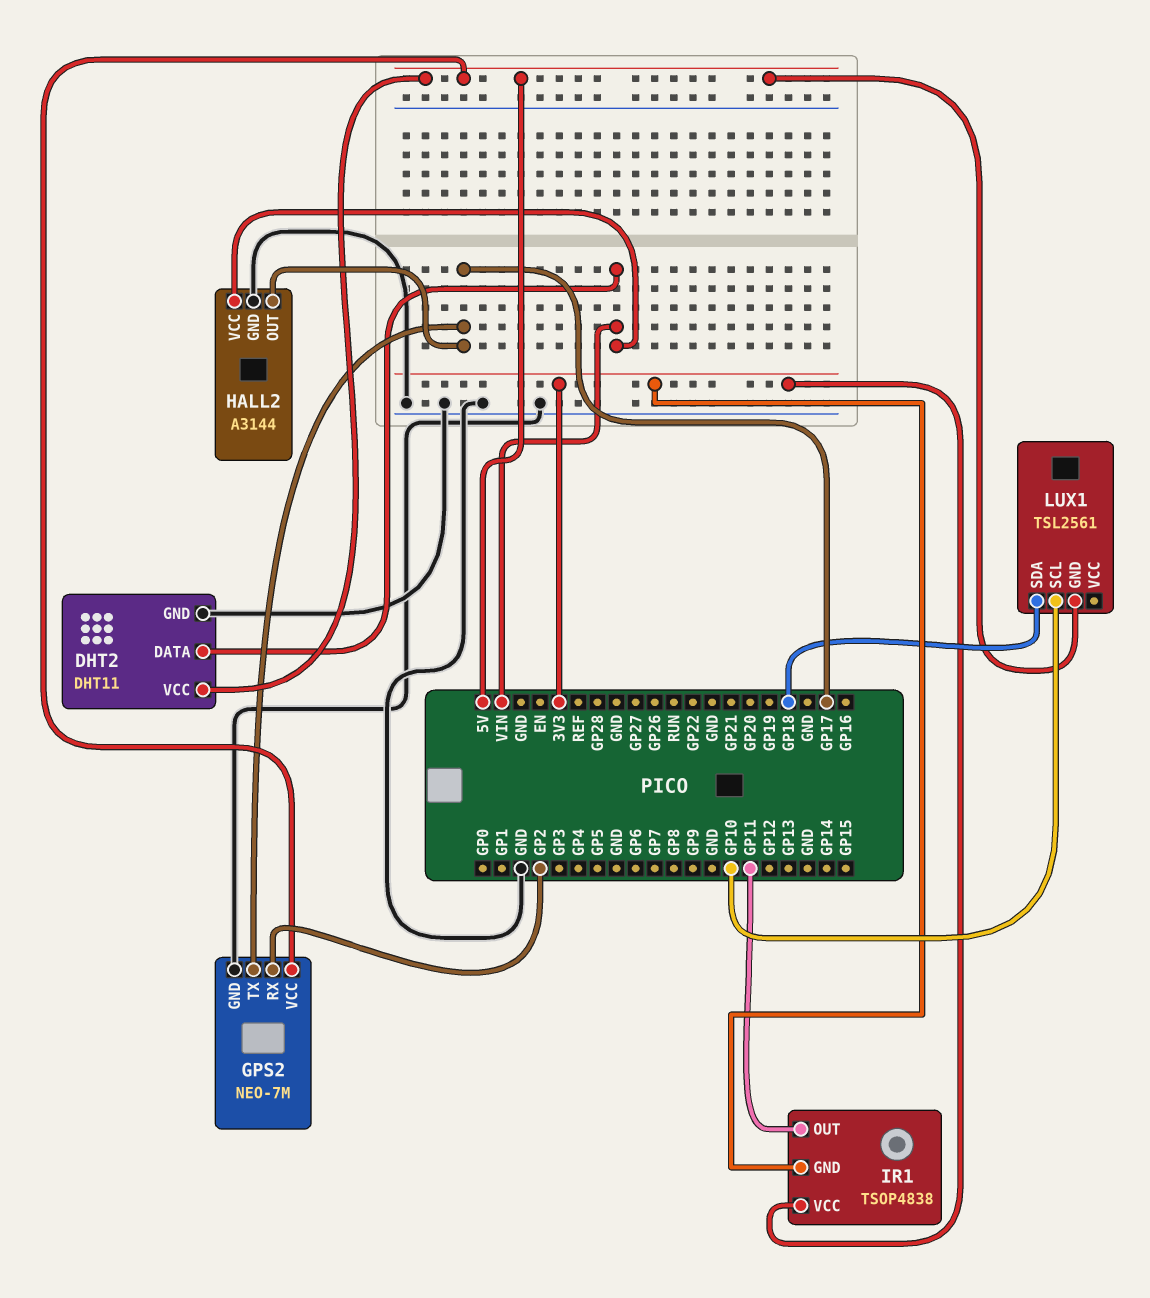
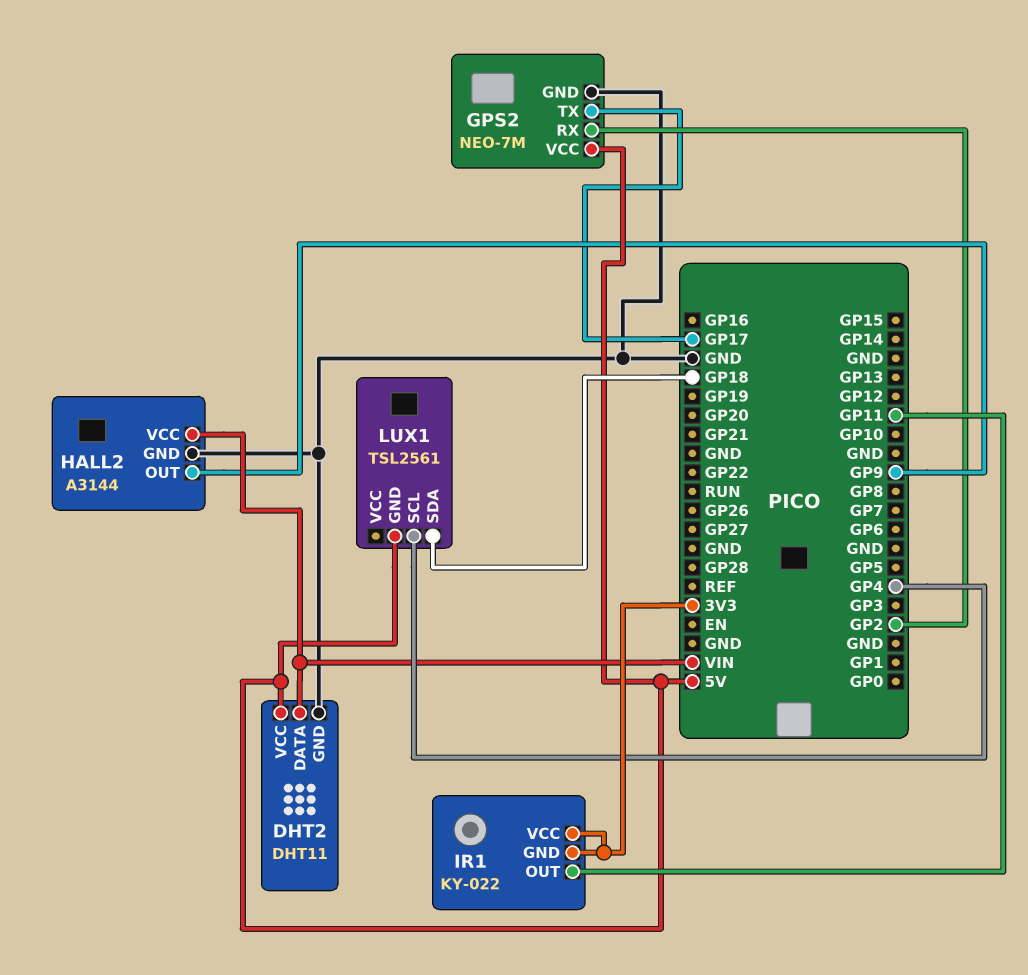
HALL2 pin OUT: GP17 -> GP9
IR1: TSOP4838 -> KY-022
LUX1 pin SCL: GP10 -> GP4

